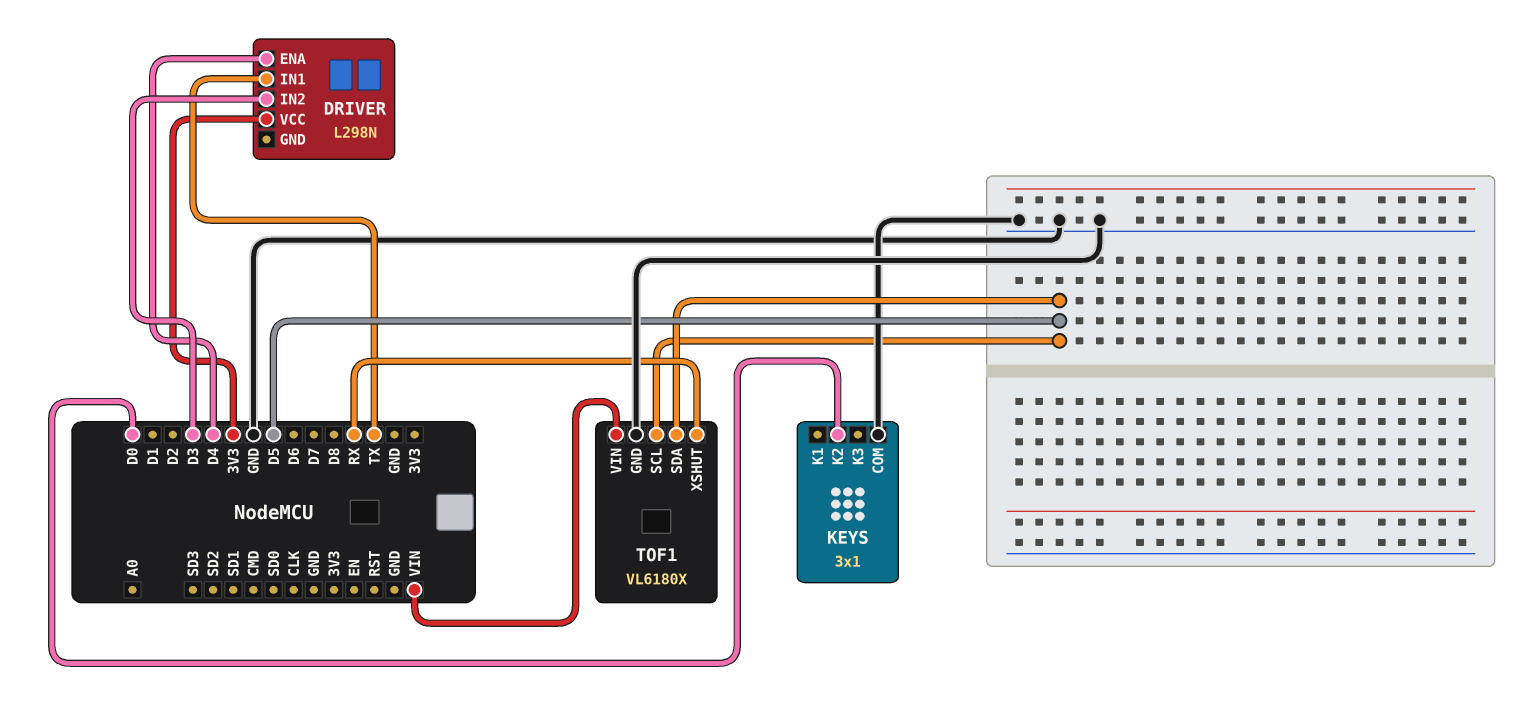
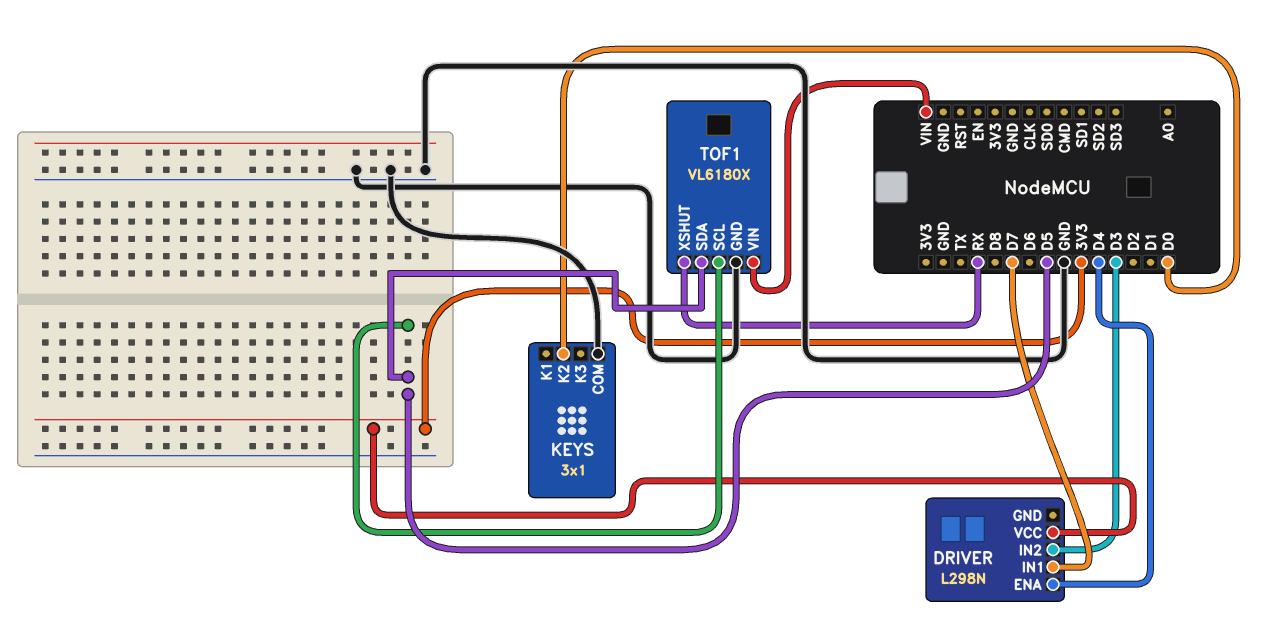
DRIVER pin IN1: TX -> D7

